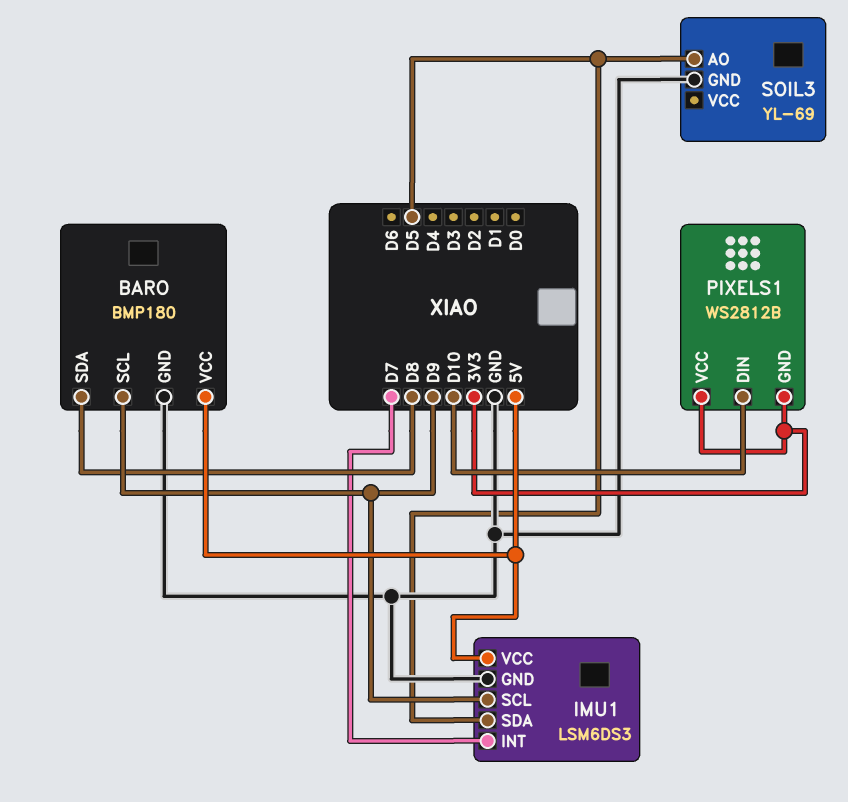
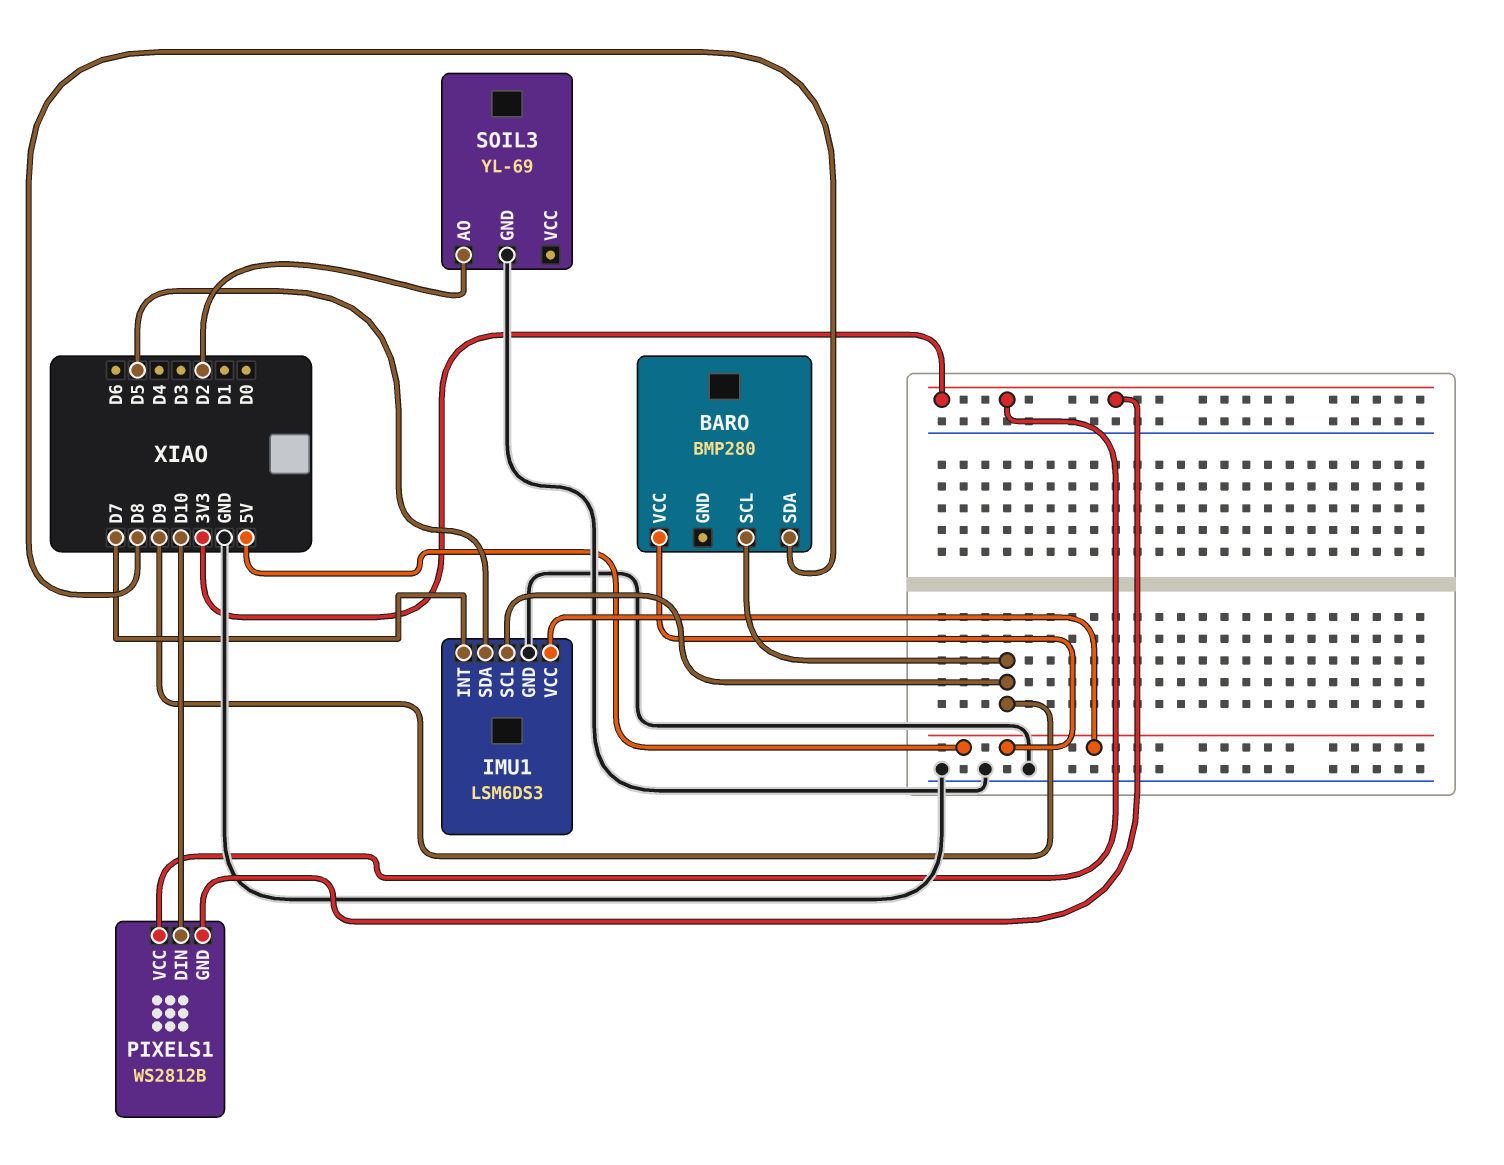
BARO: BMP180 -> BMP280
BARO pin GND: GND -> none
SOIL3 pin AO: D5 -> D2

